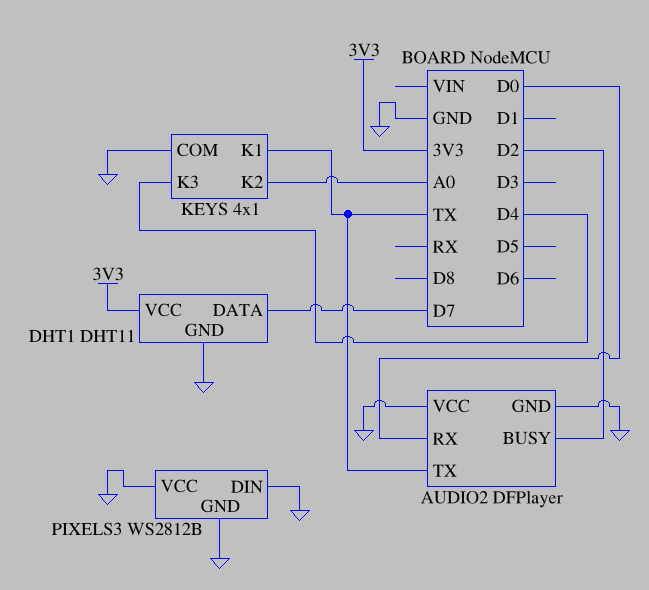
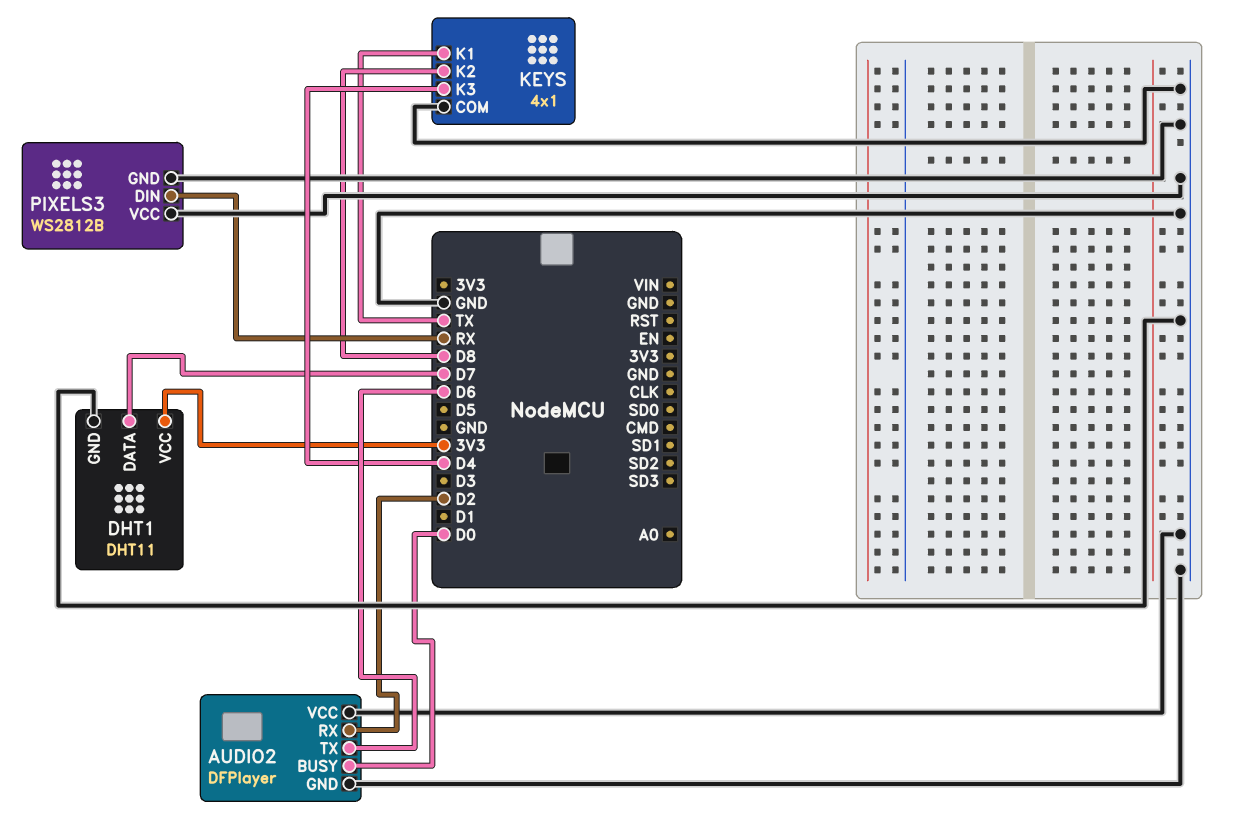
AUDIO2 pin BUSY: D2 -> D0
AUDIO2 pin RX: D0 -> D2
AUDIO2 pin TX: TX -> D6
KEYS pin K2: A0 -> D8
PIXELS3 pin DIN: GND -> RX

